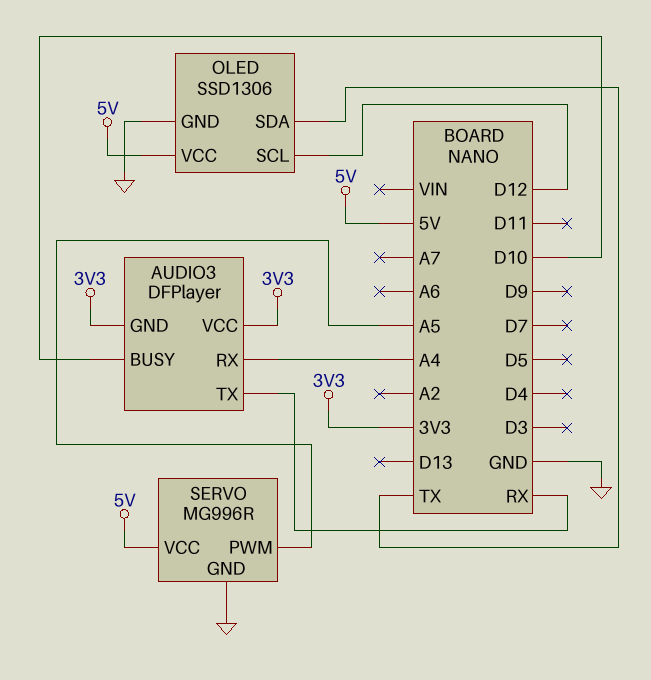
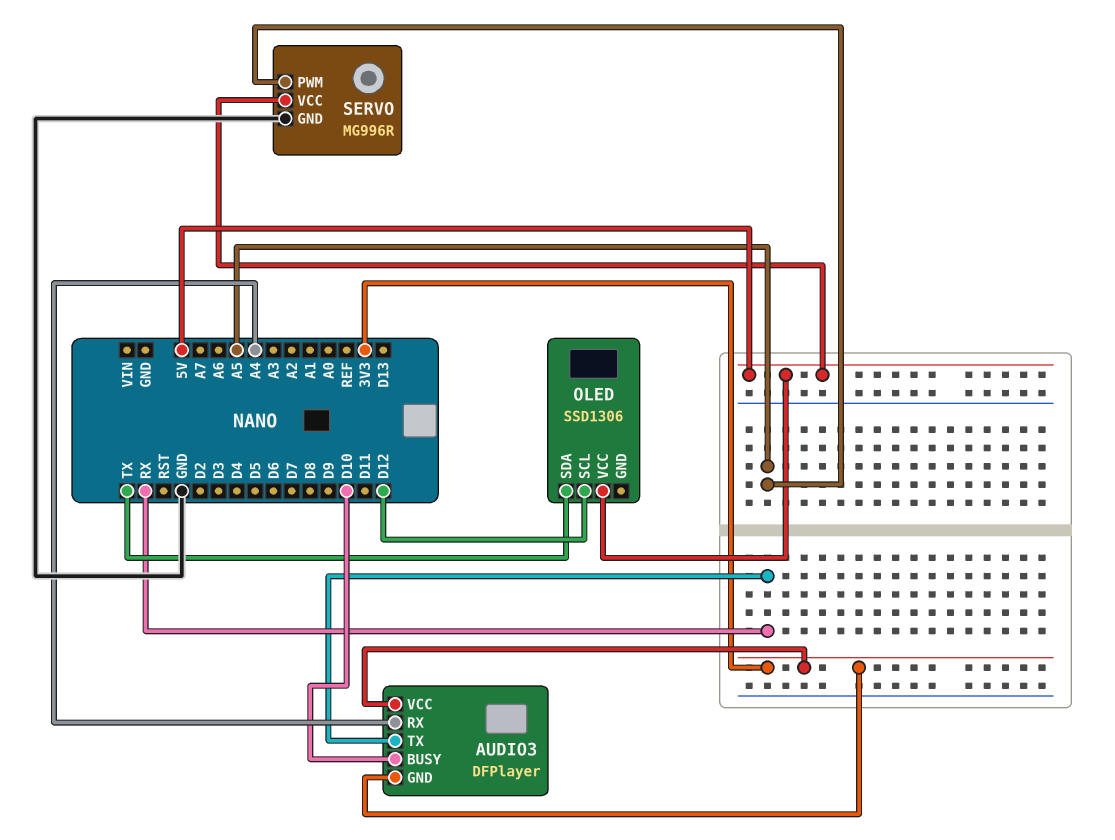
OLED pin GND: GND -> none

